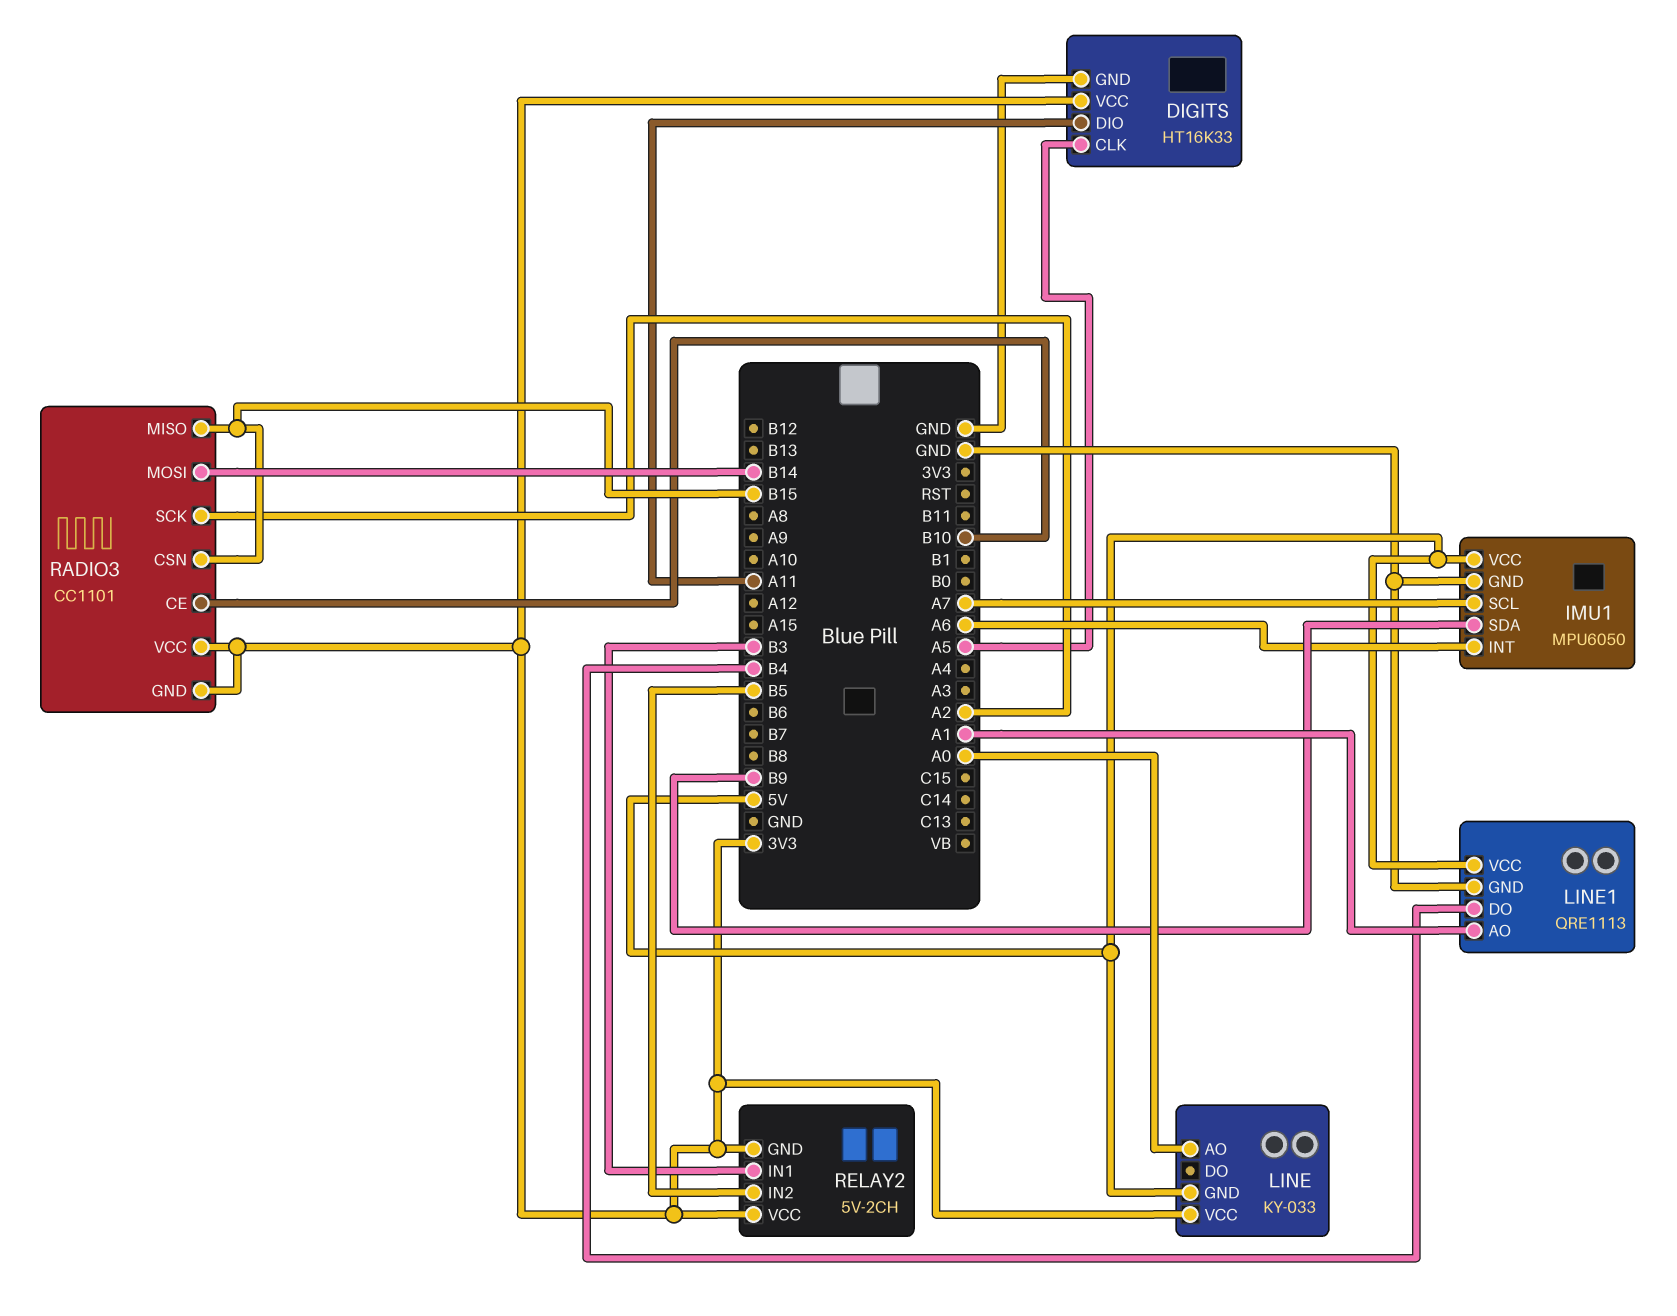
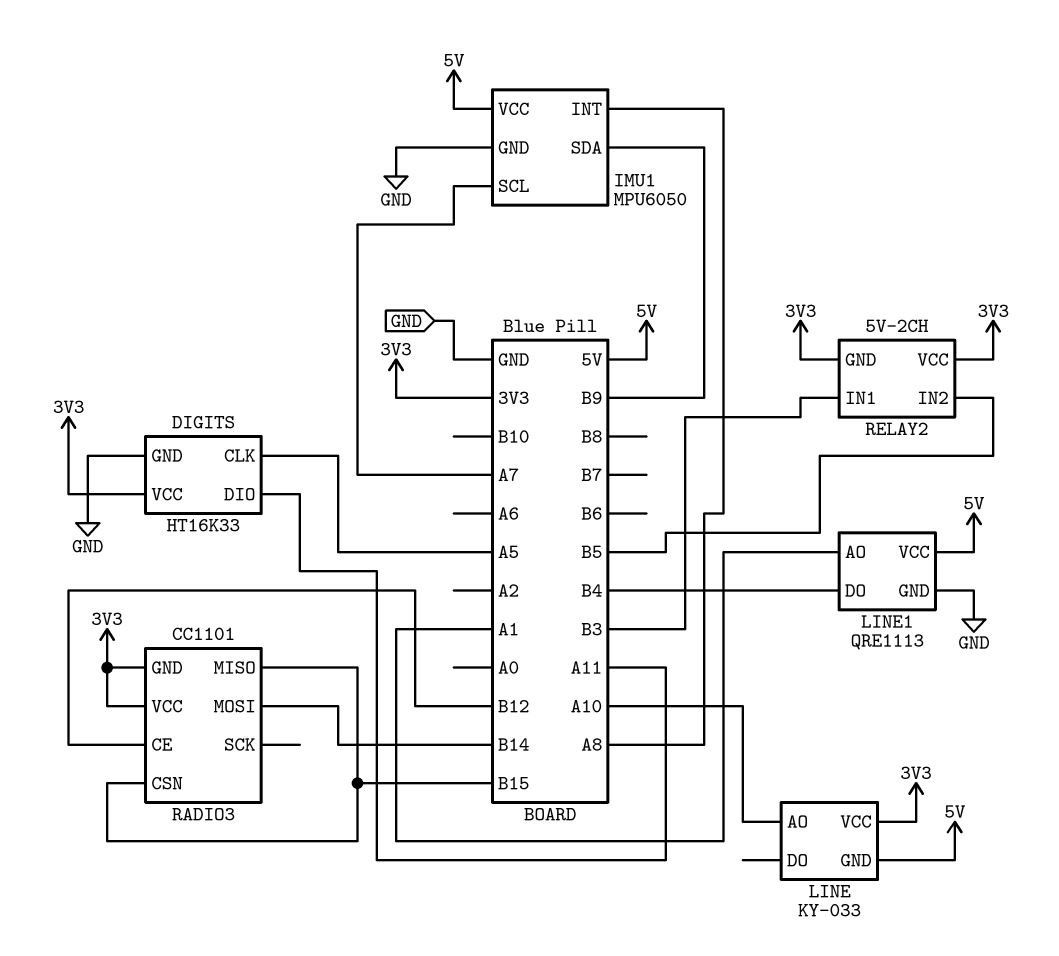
IMU1 pin INT: A6 -> A8
LINE pin AO: A0 -> A10
RADIO3 pin CE: B10 -> B12
RADIO3 pin SCK: A2 -> none

